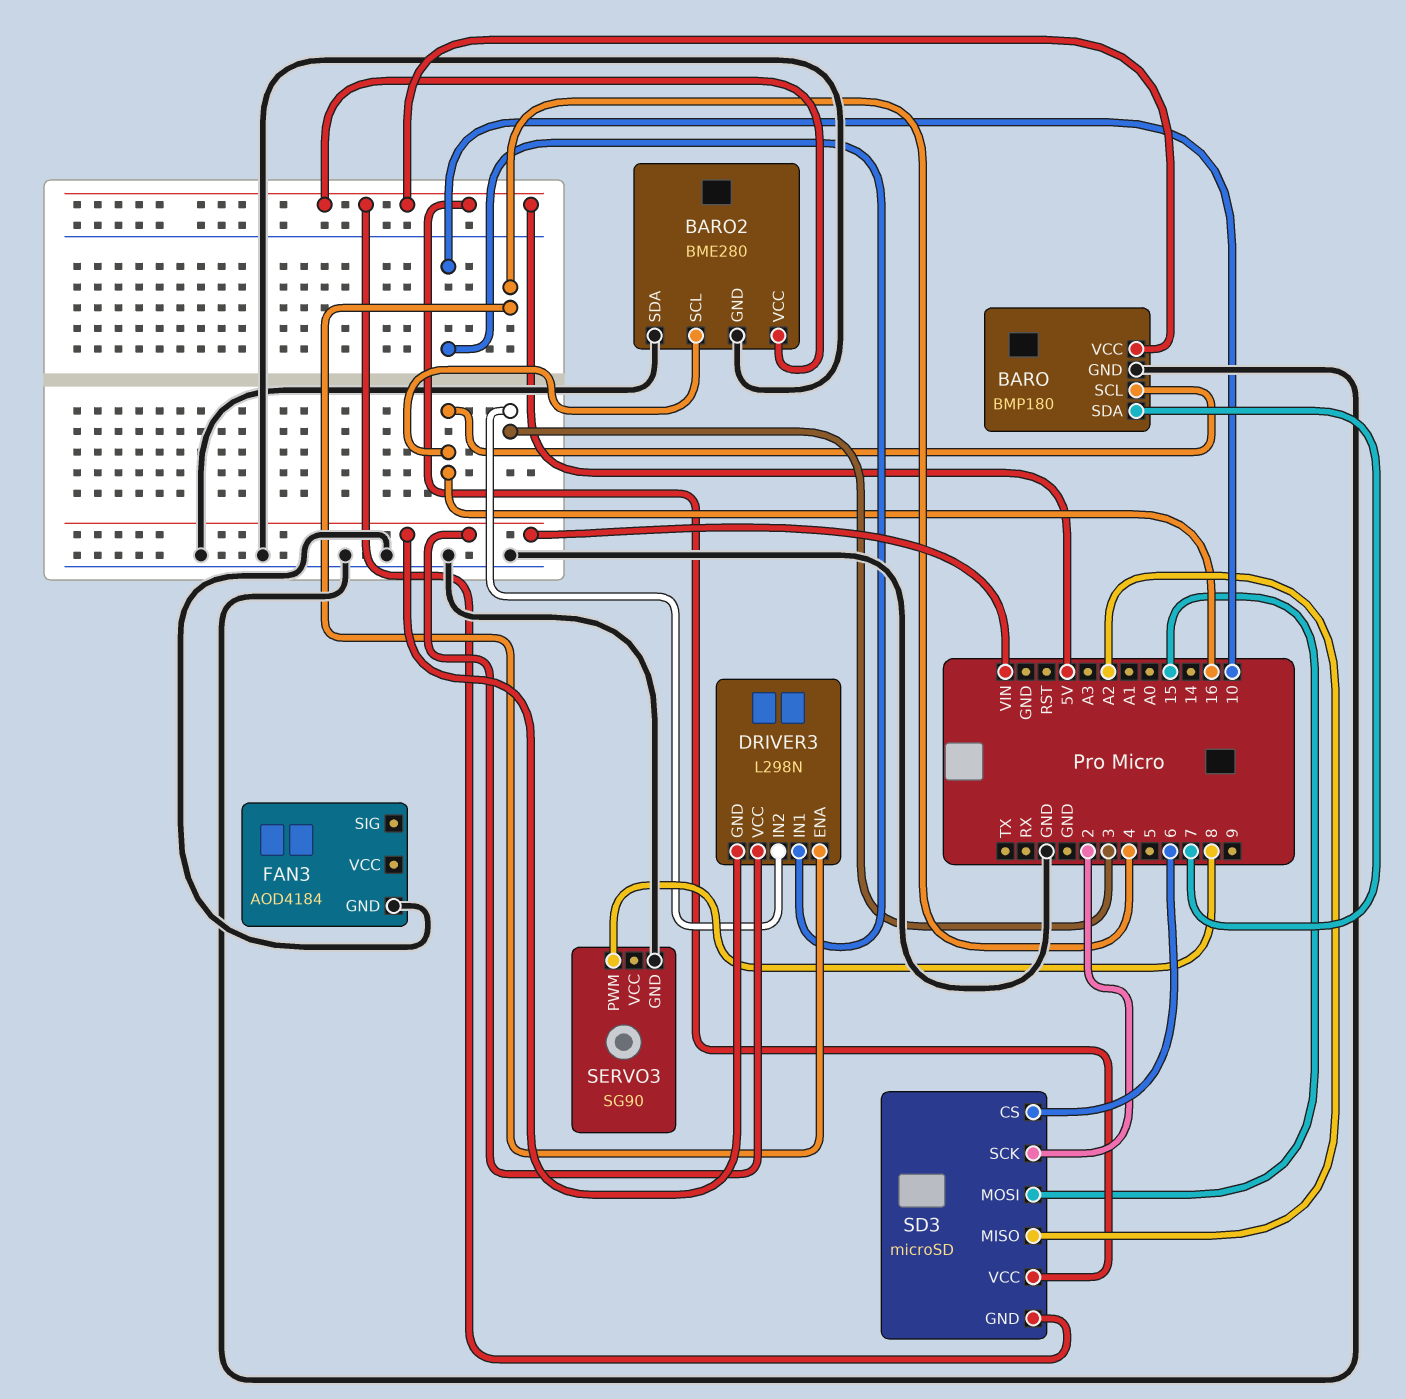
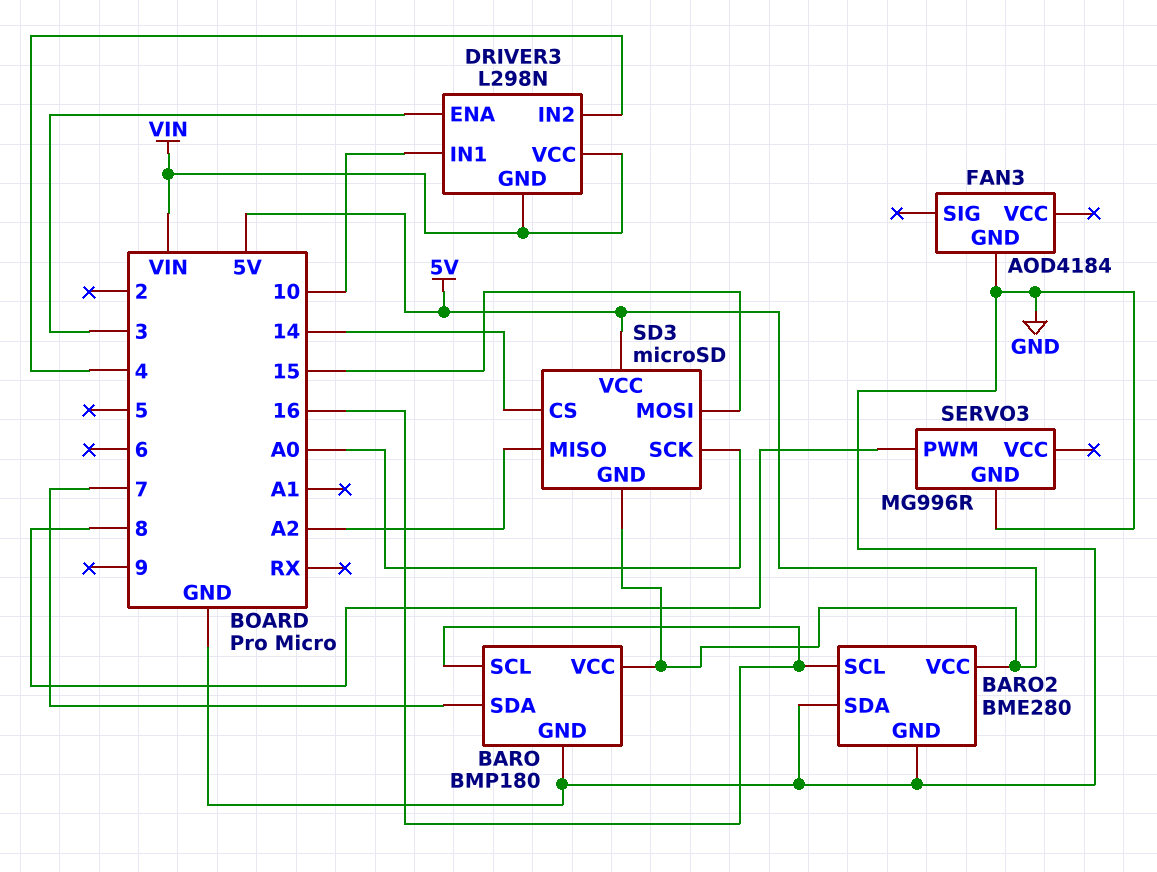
DRIVER3 pin ENA: 4 -> 3
DRIVER3 pin IN2: 3 -> 4
SD3 pin CS: 6 -> 14
SD3 pin SCK: 2 -> A0
SERVO3: SG90 -> MG996R

